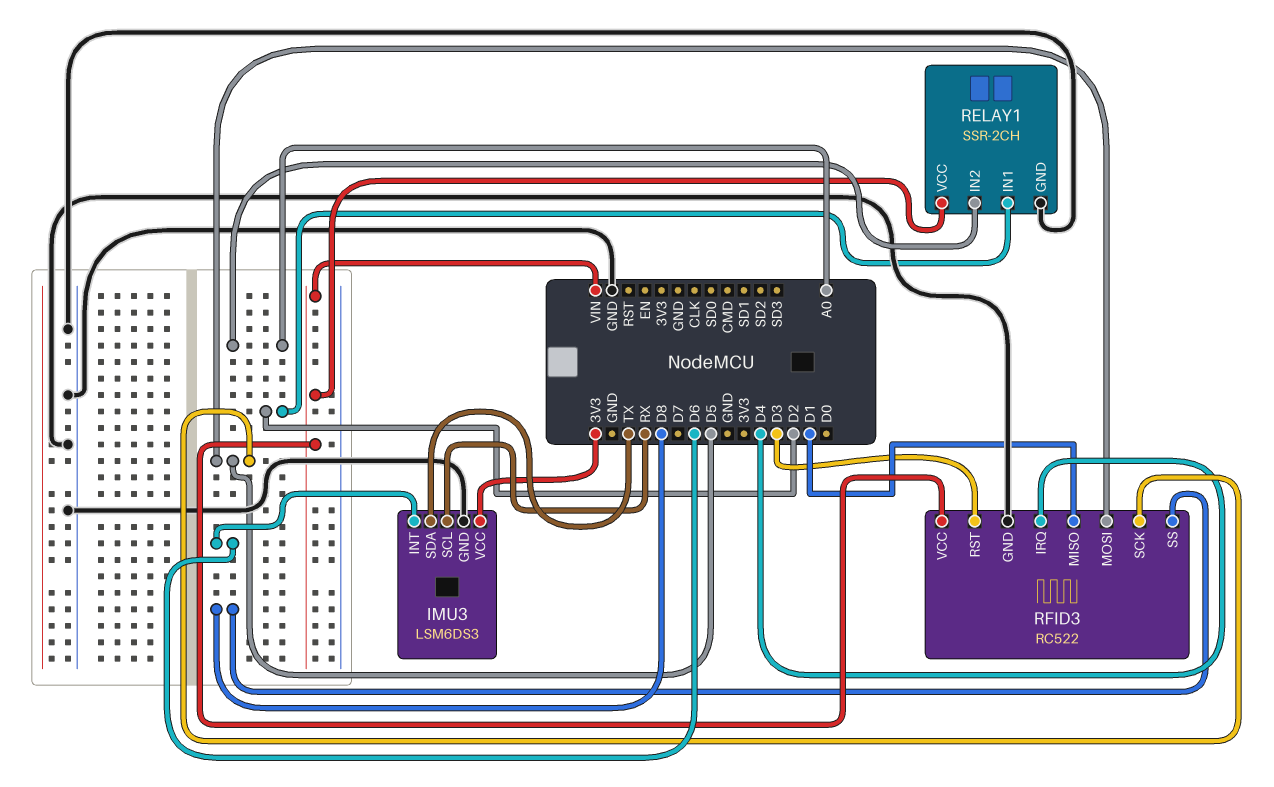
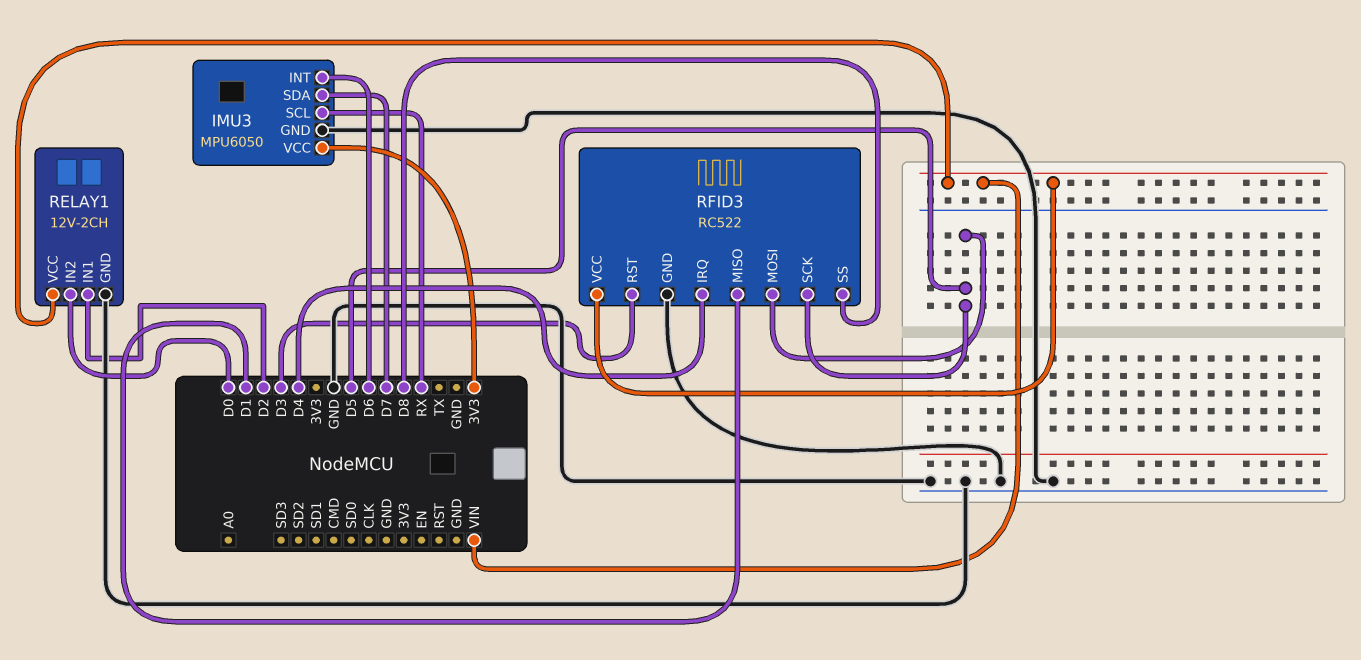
IMU3: LSM6DS3 -> MPU6050
IMU3 pin SDA: TX -> D7
RELAY1: SSR-2CH -> 12V-2CH
RELAY1 pin IN2: A0 -> D0

